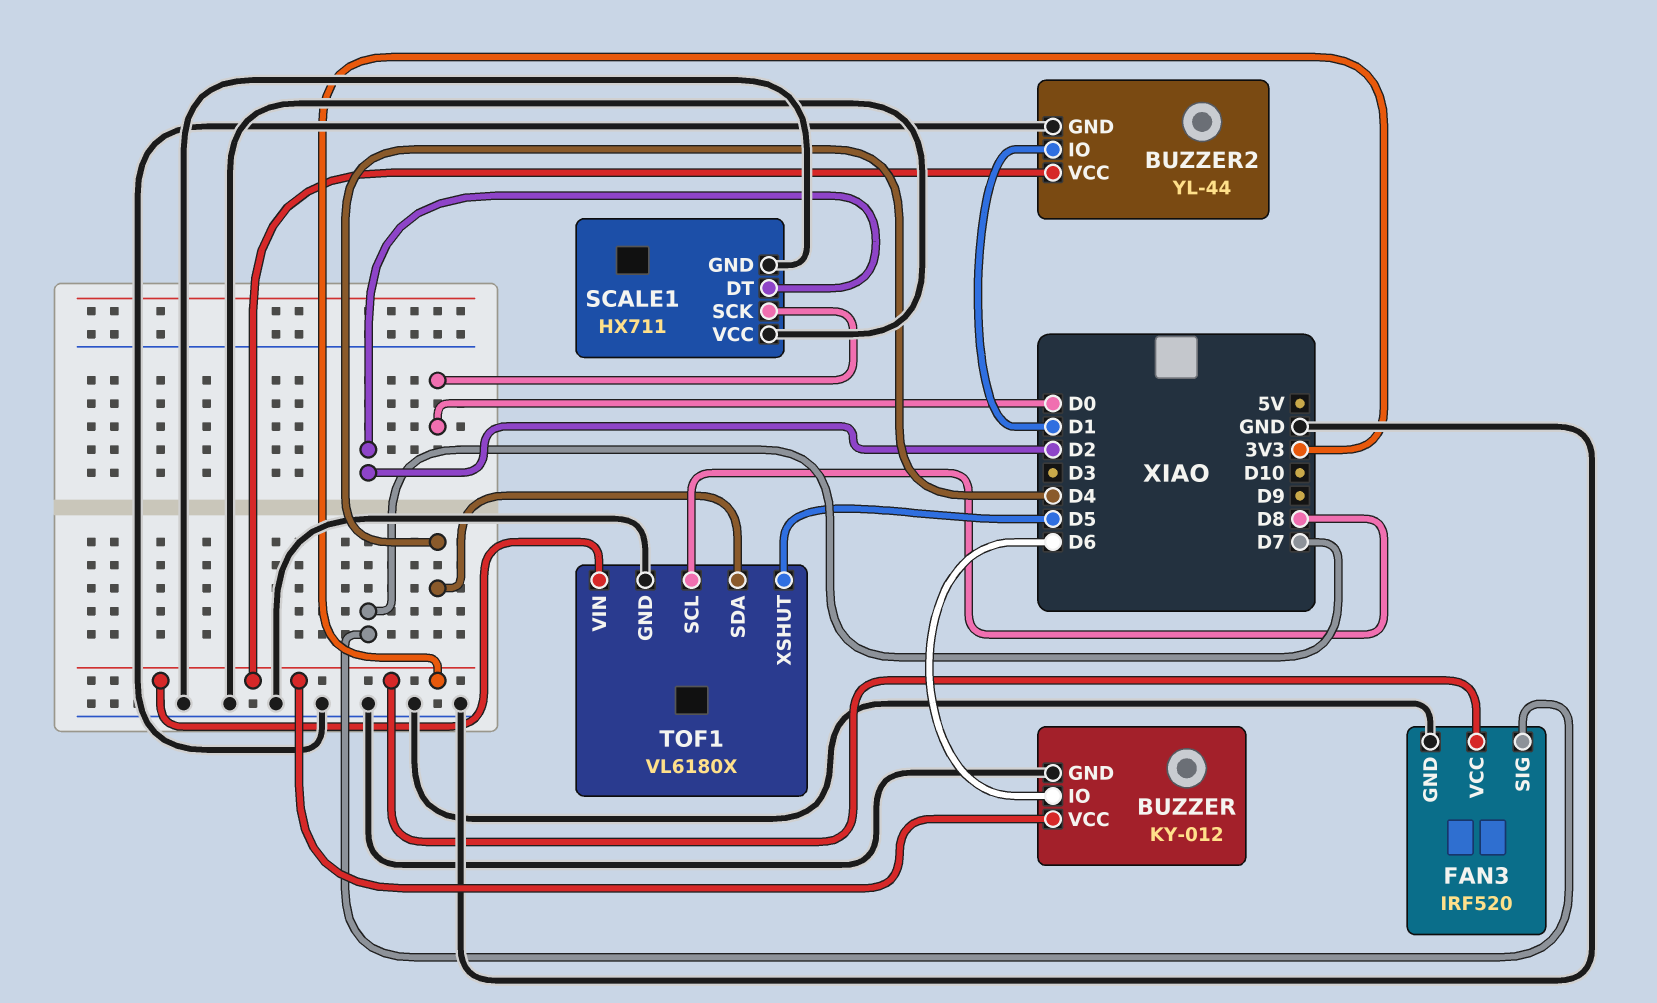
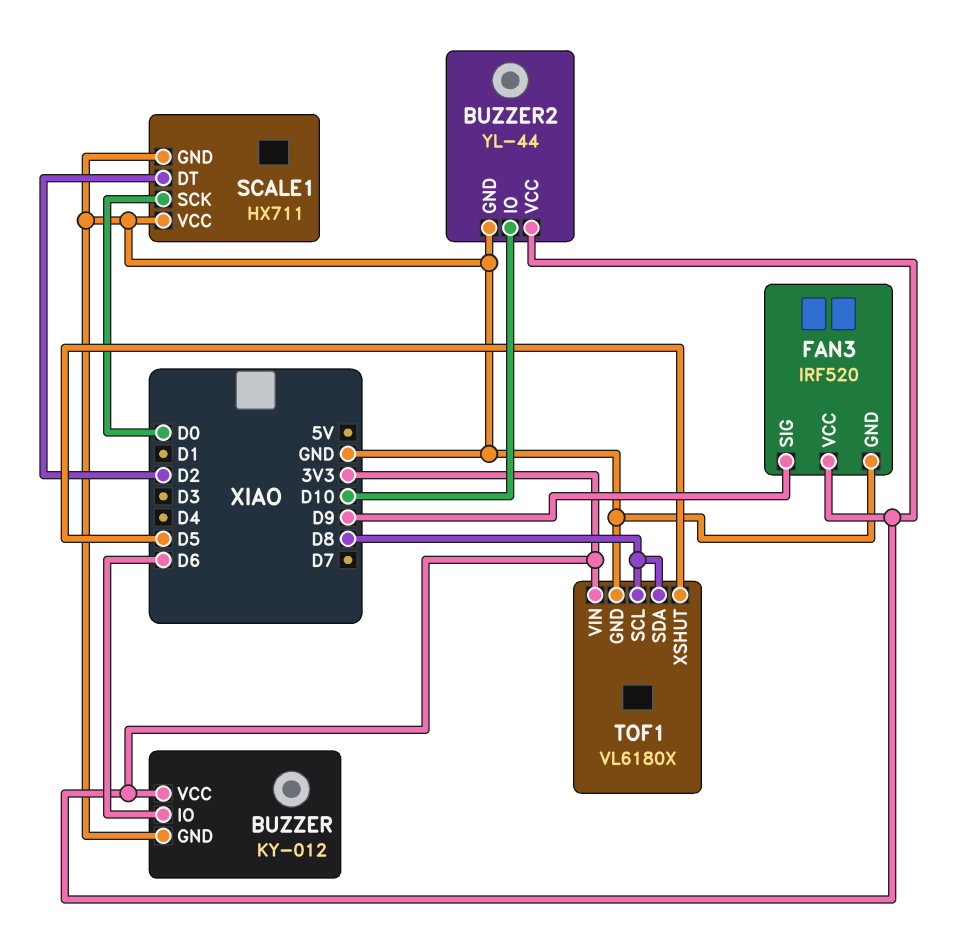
BUZZER2 pin IO: D1 -> D10
FAN3 pin SIG: D7 -> D9
TOF1 pin SDA: D4 -> D8

